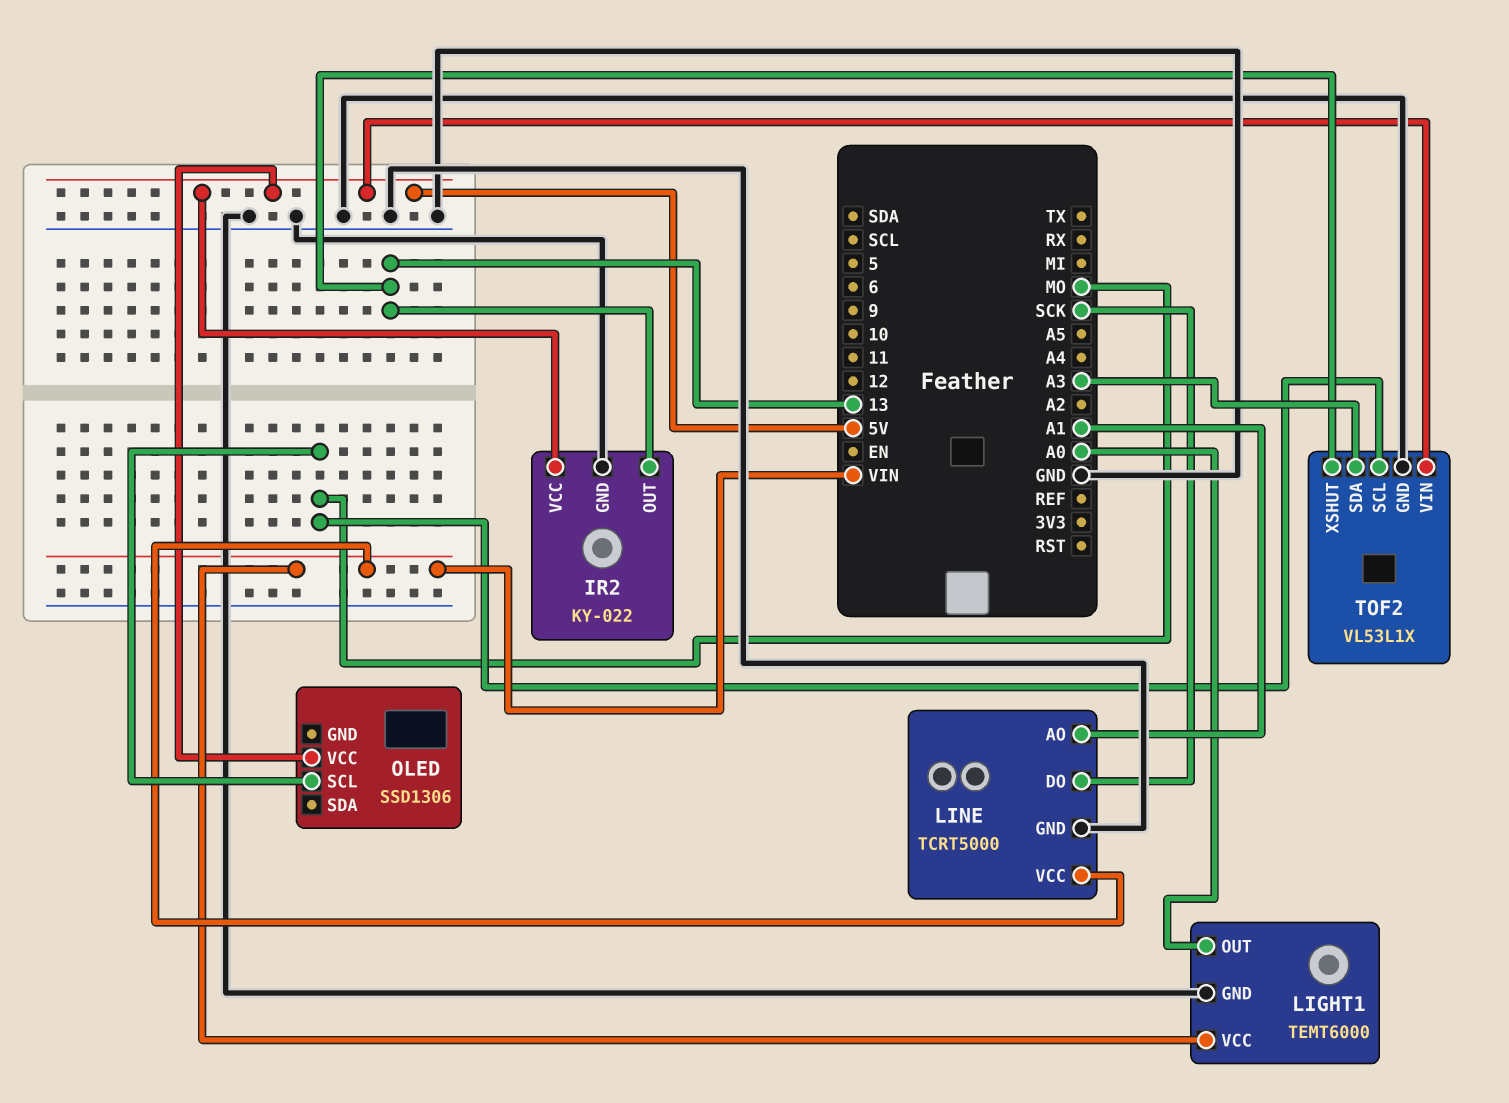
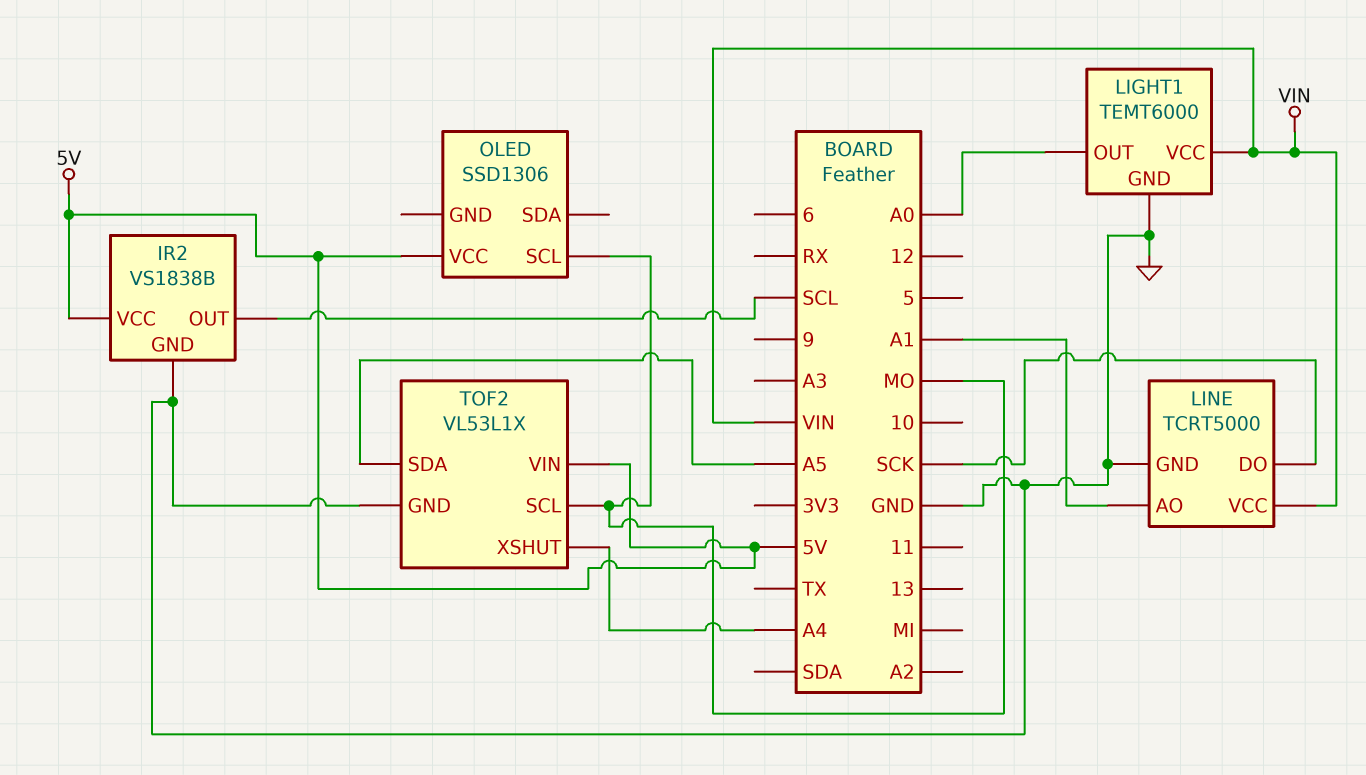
IR2: KY-022 -> VS1838B
IR2 pin OUT: 13 -> SCL
TOF2 pin SDA: A3 -> A5
TOF2 pin XSHUT: 13 -> A4

